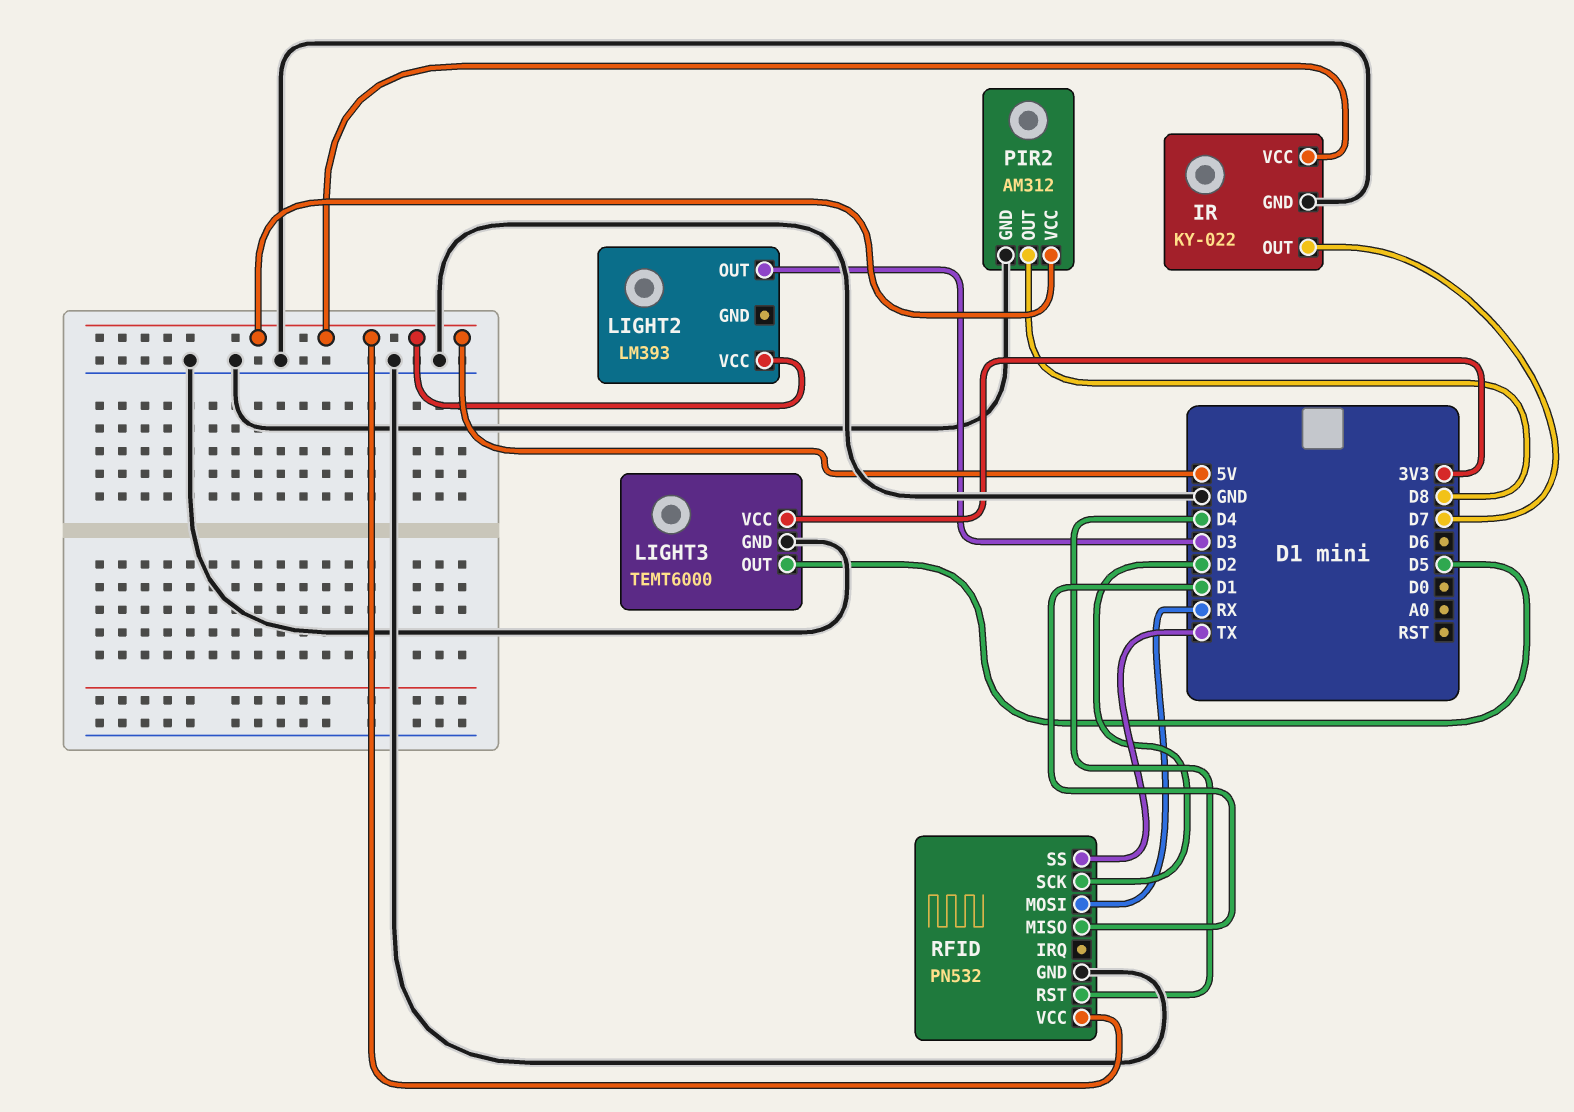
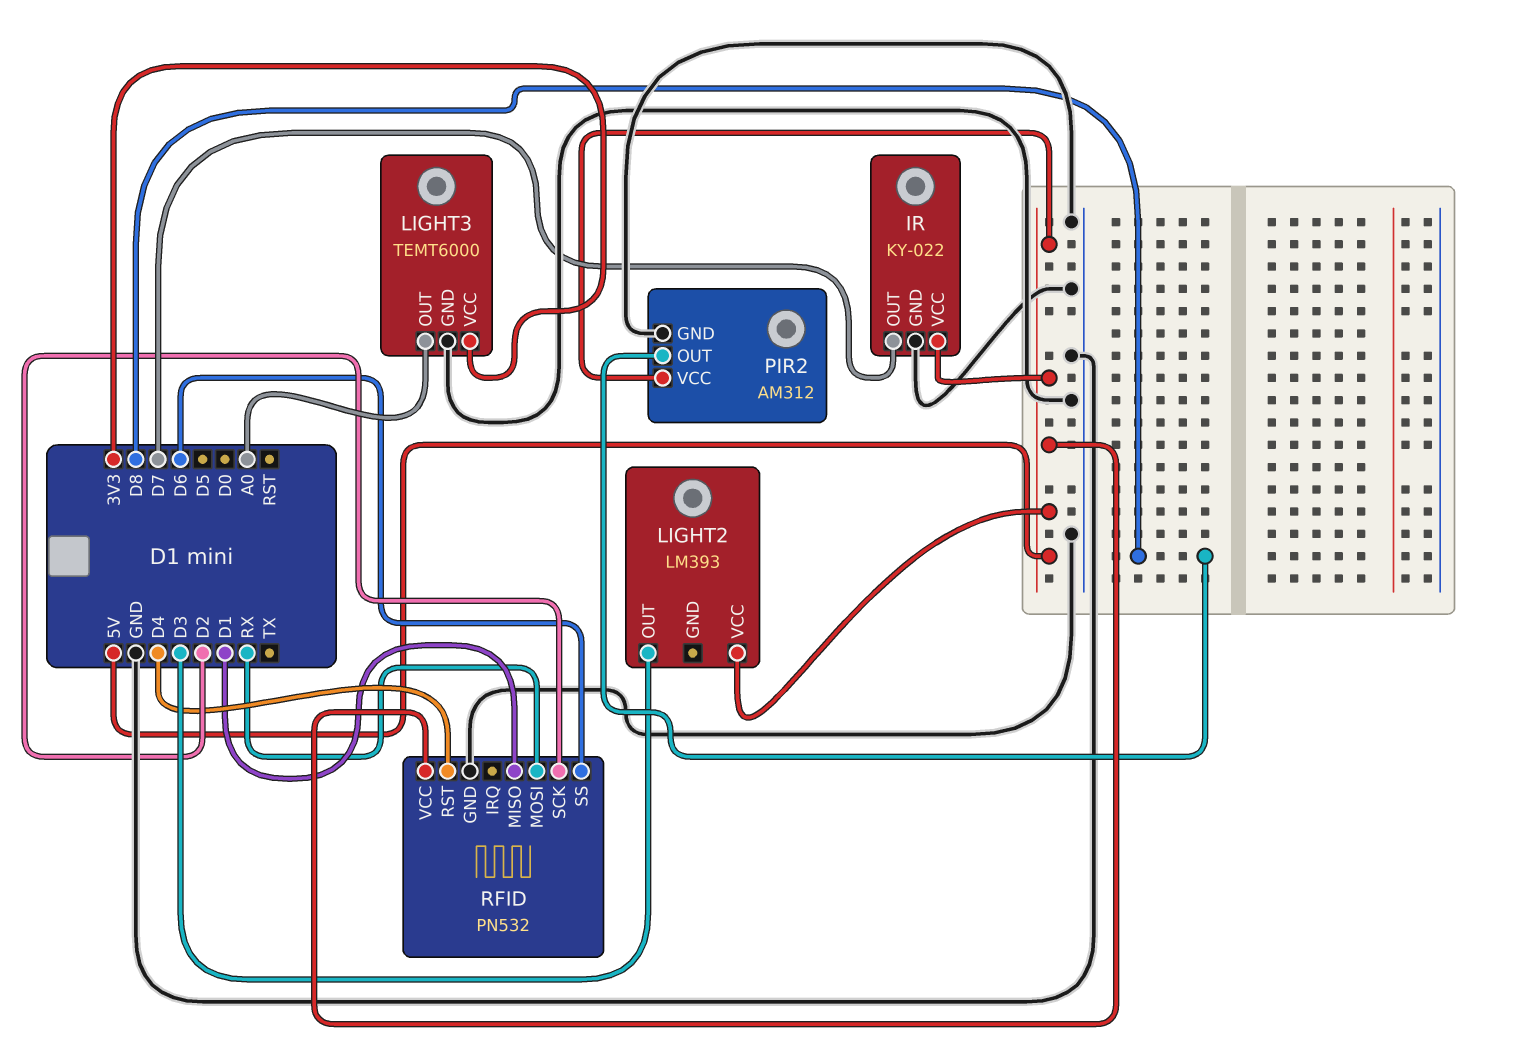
LIGHT3 pin OUT: D5 -> A0
RFID pin SS: TX -> D6

